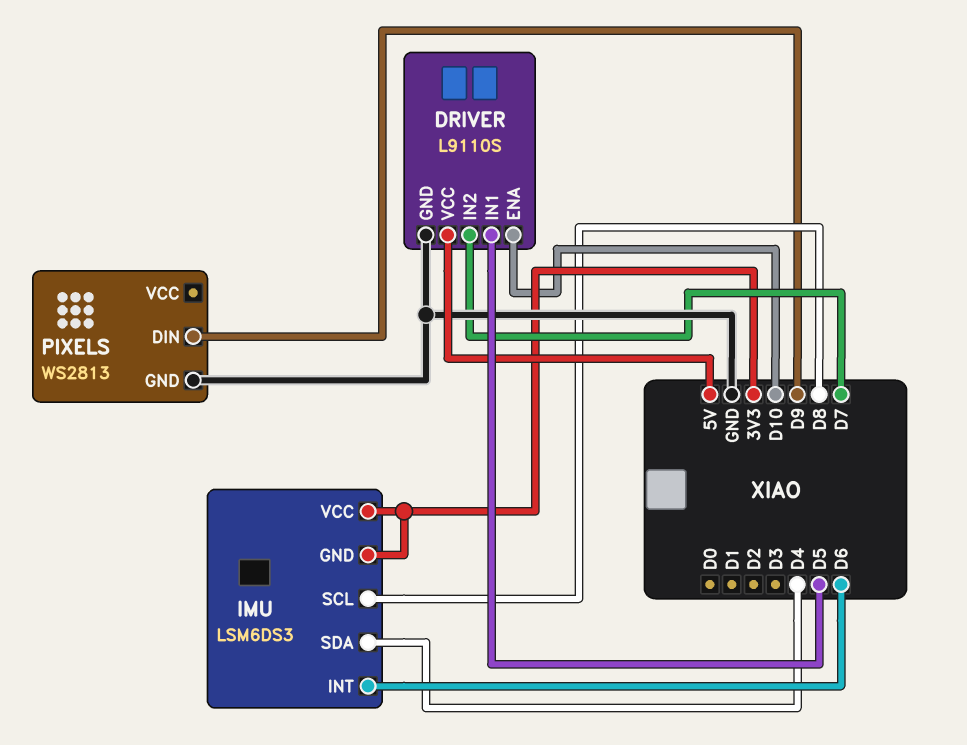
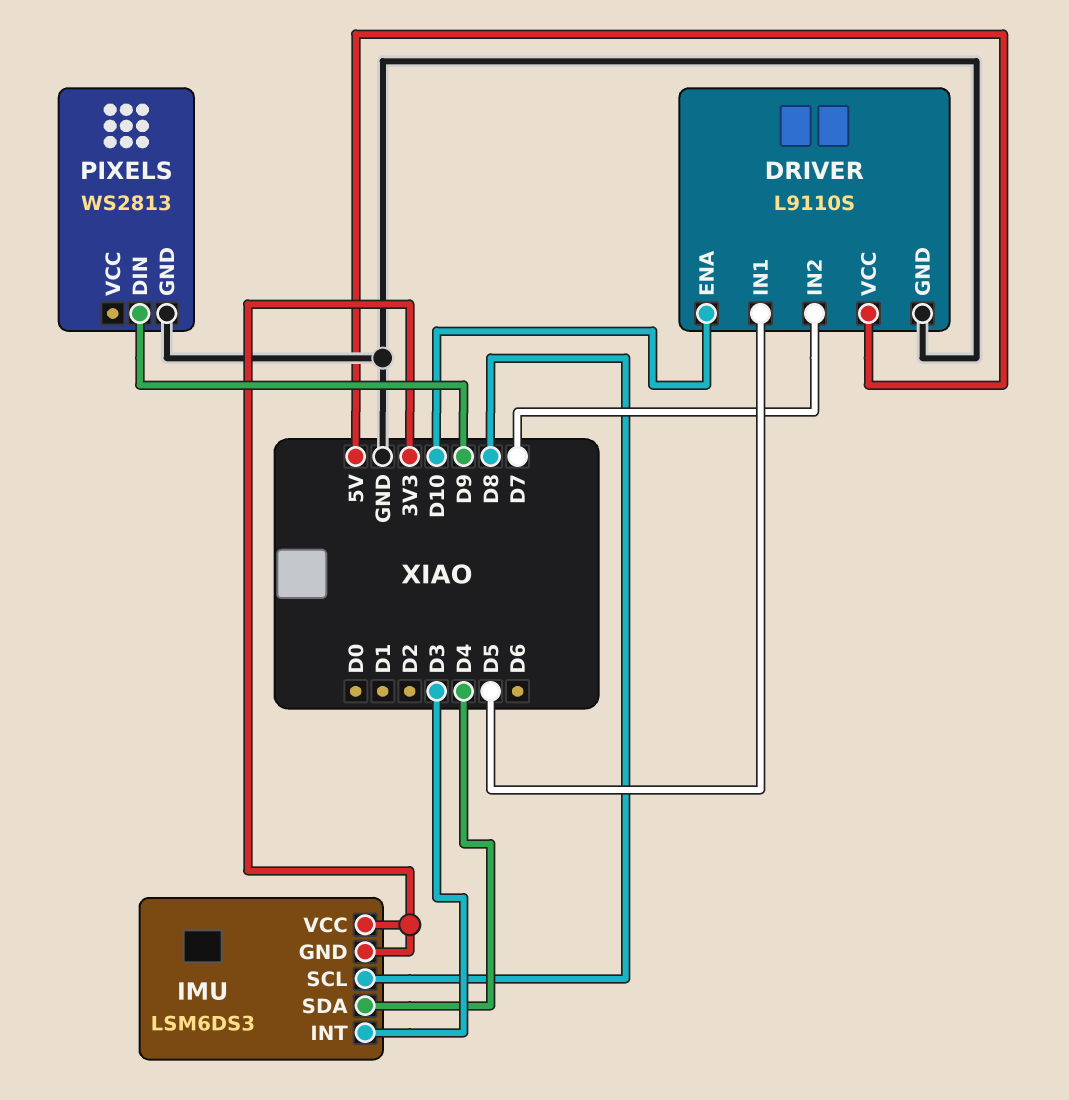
IMU pin INT: D6 -> D3

